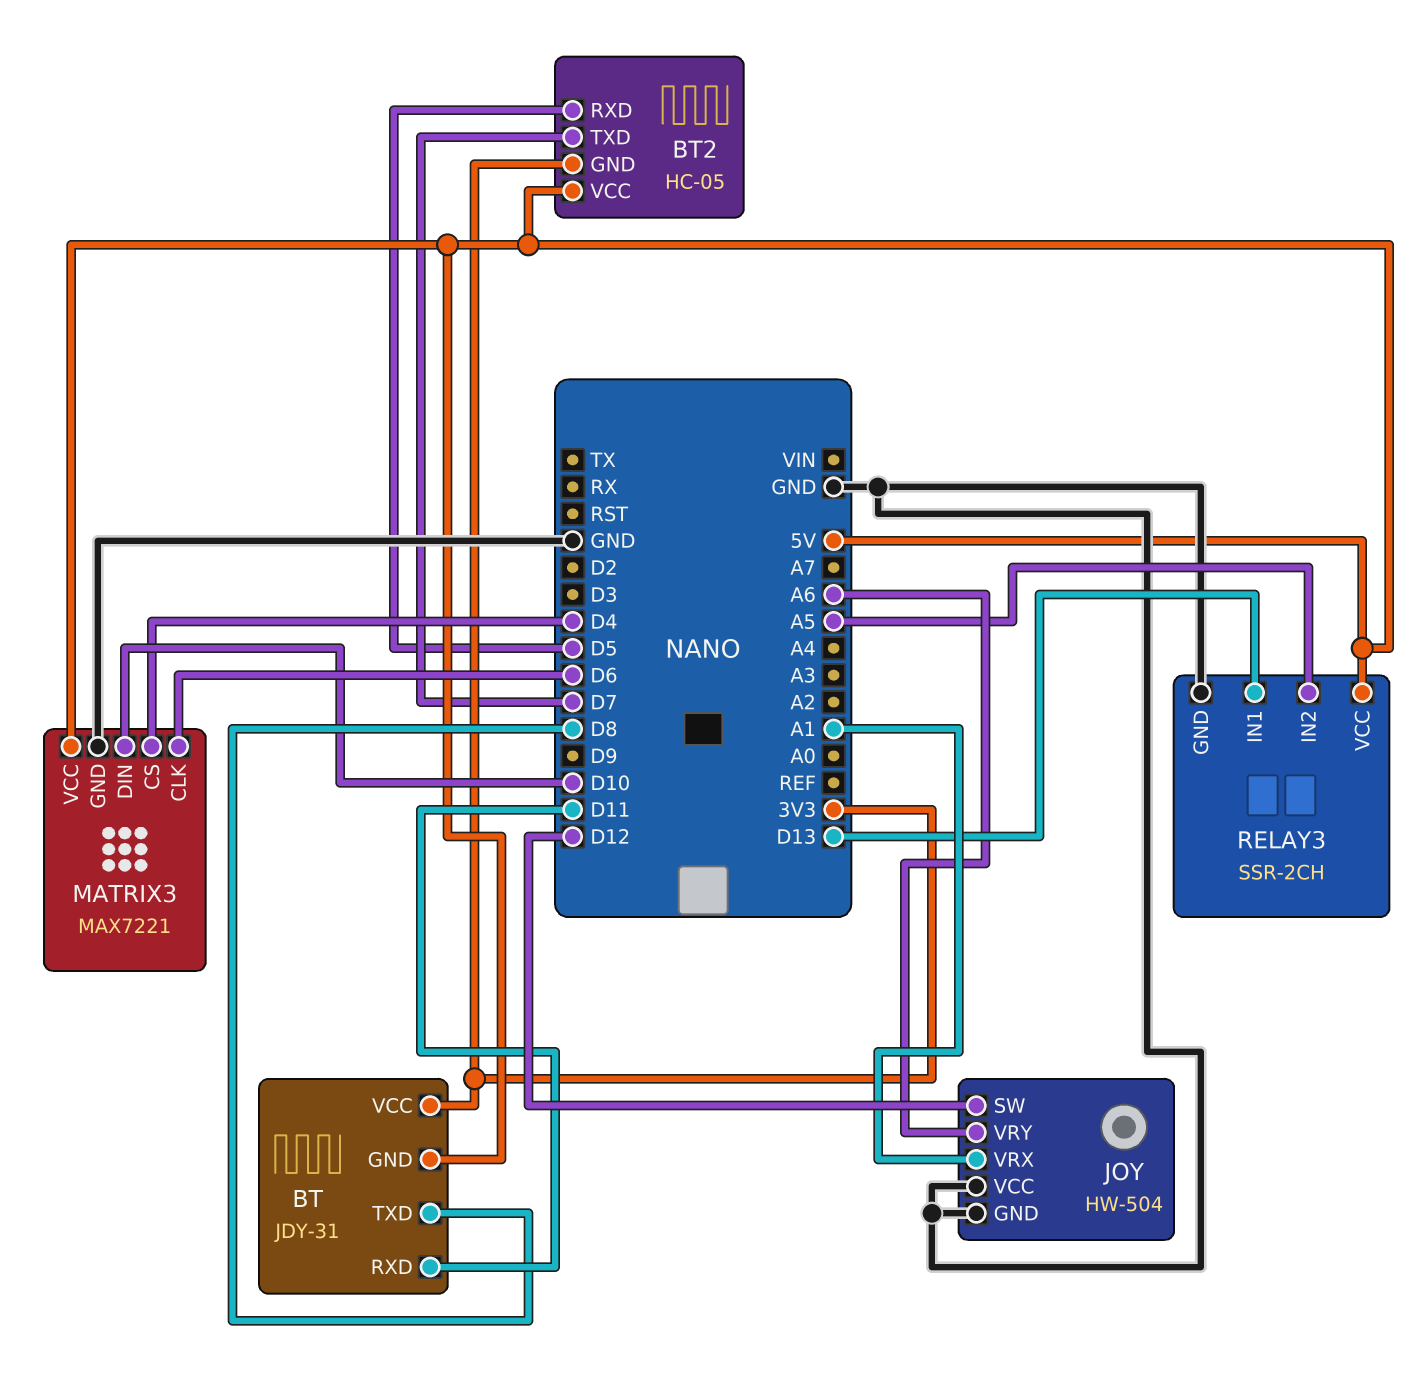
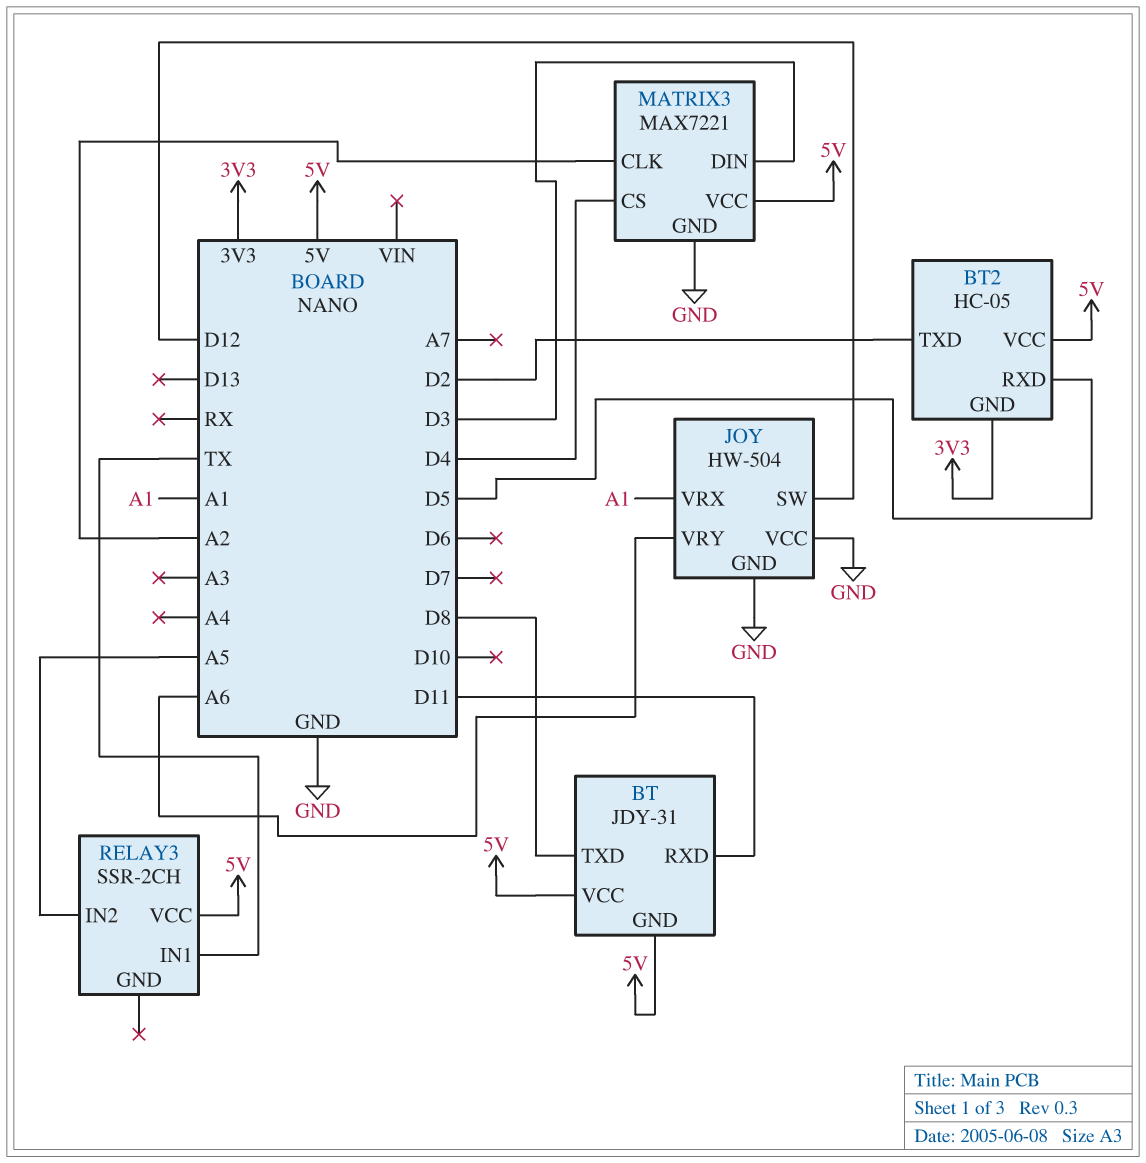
BT pin VCC: 3V3 -> 5V
BT2 pin TXD: D7 -> D2
MATRIX3 pin CLK: D6 -> A2
MATRIX3 pin DIN: D10 -> D3
RELAY3 pin GND: GND -> none
RELAY3 pin IN1: D13 -> TX

